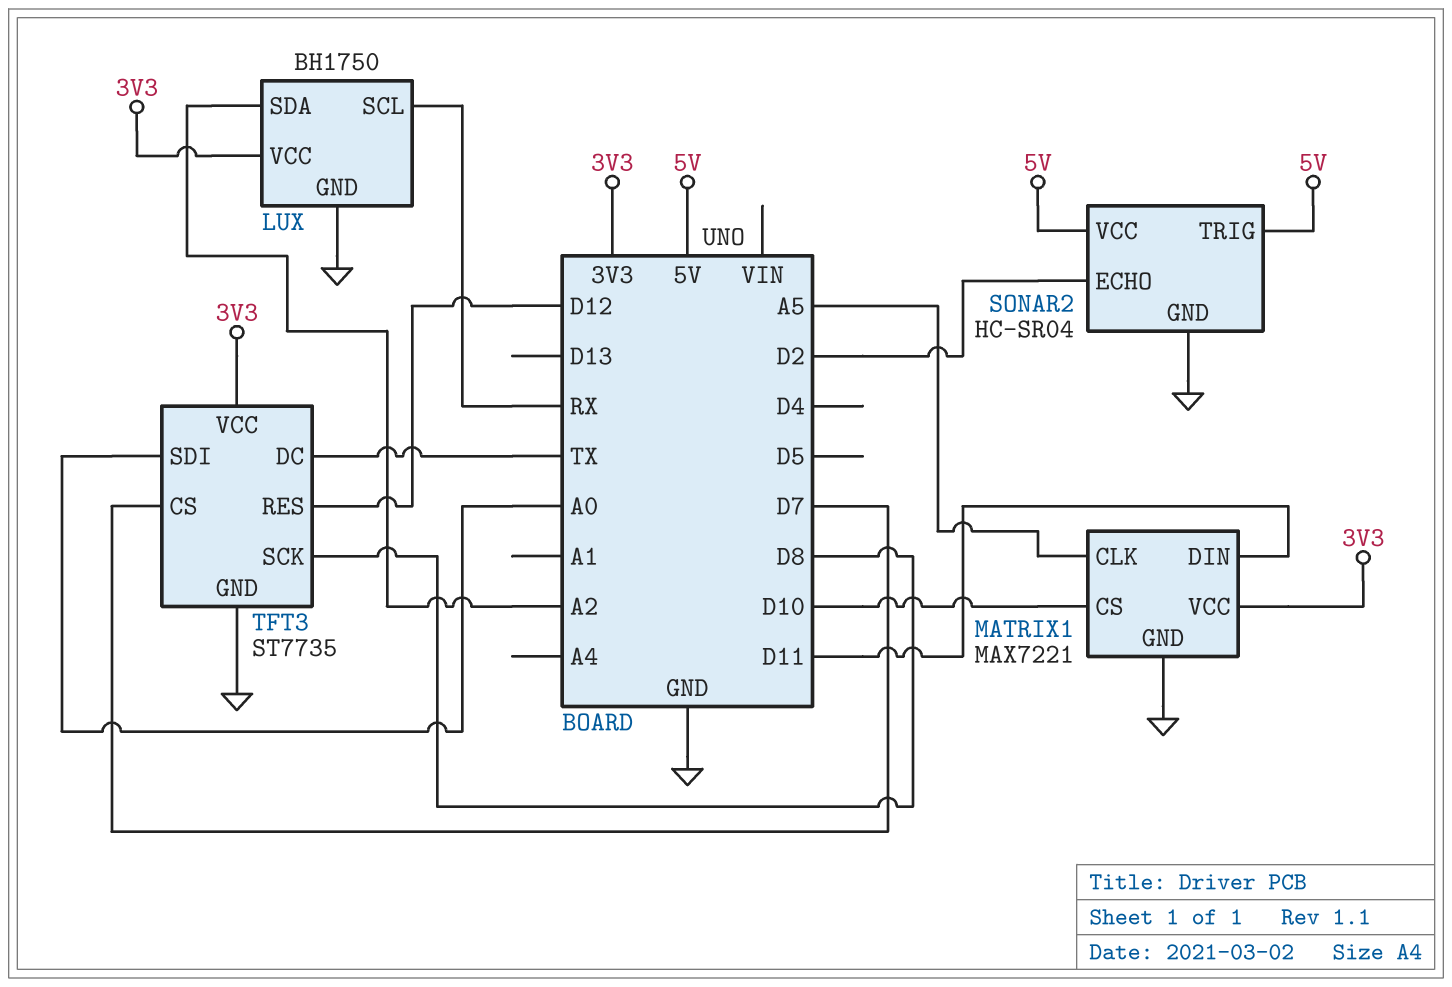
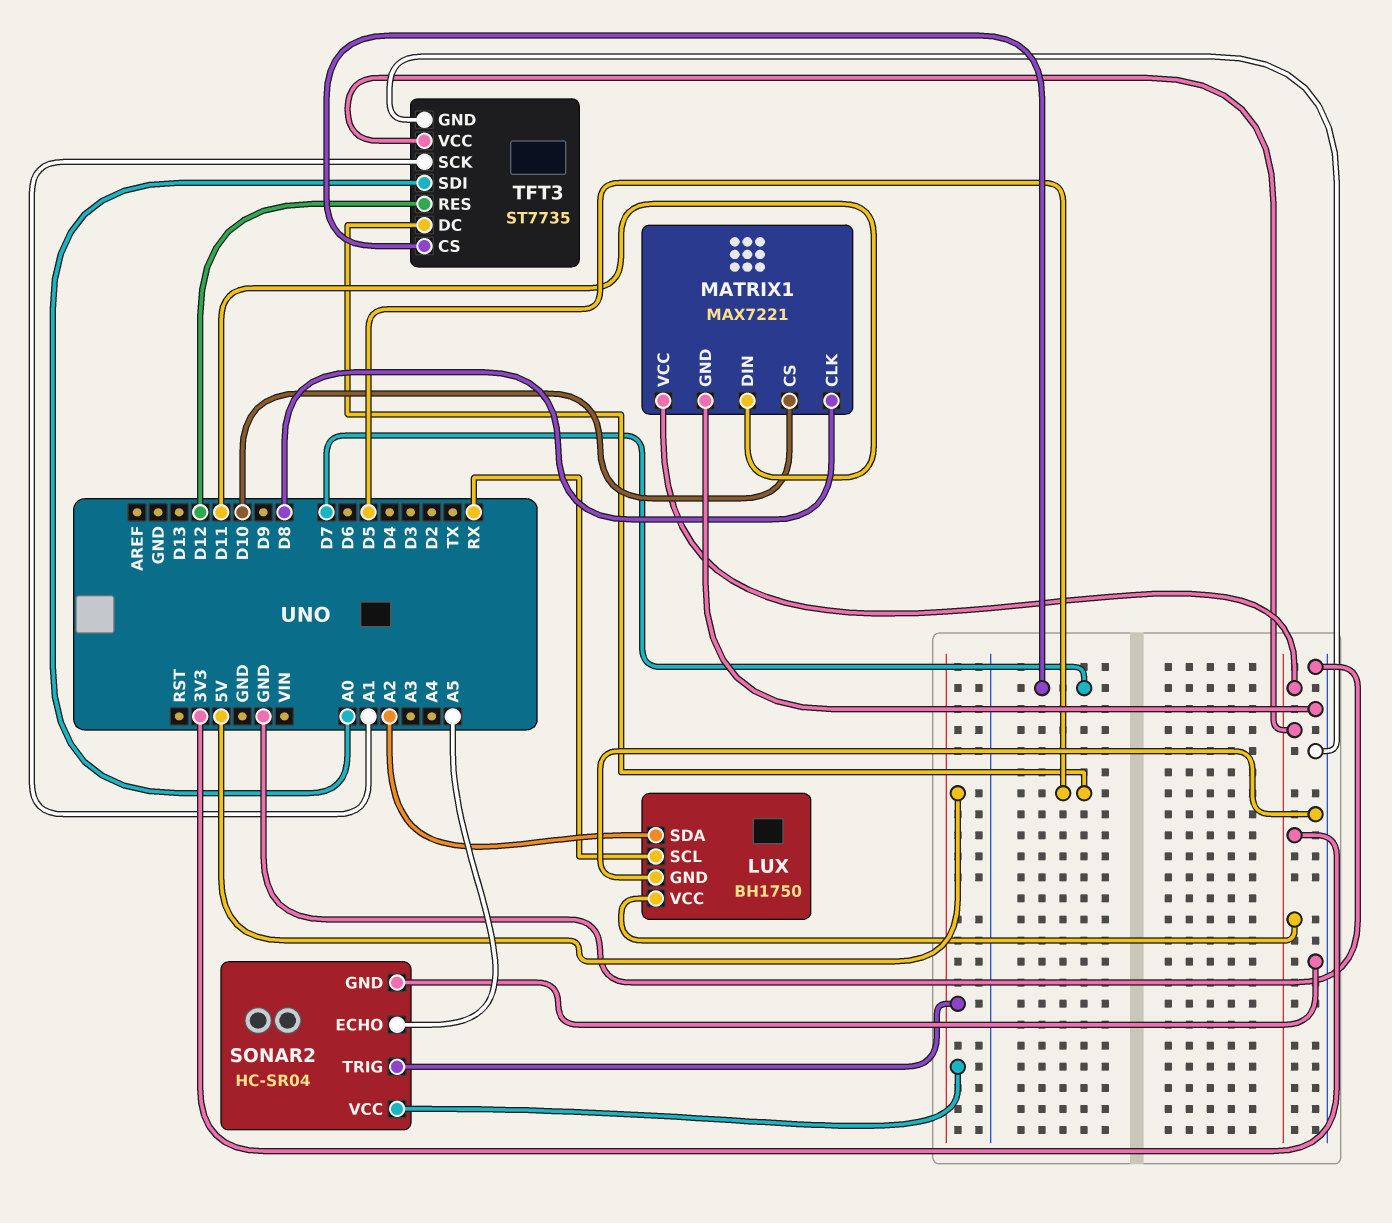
MATRIX1 pin CLK: A5 -> D8
SONAR2 pin ECHO: D2 -> A5
TFT3 pin DC: TX -> D5
TFT3 pin SCK: D8 -> A1

